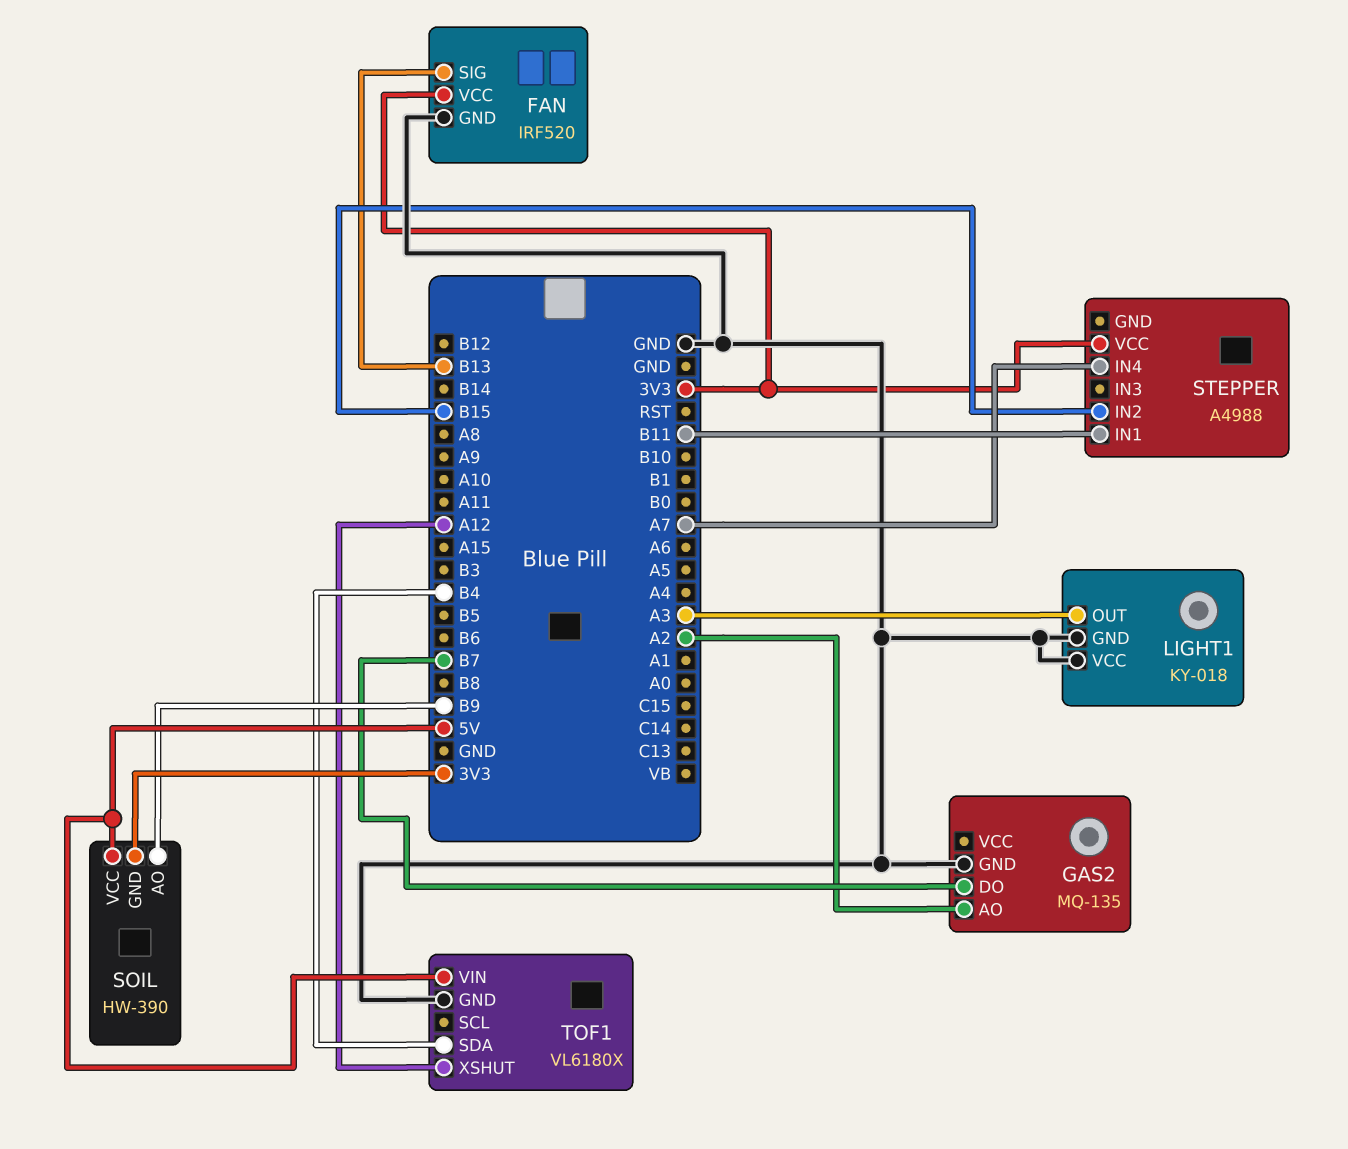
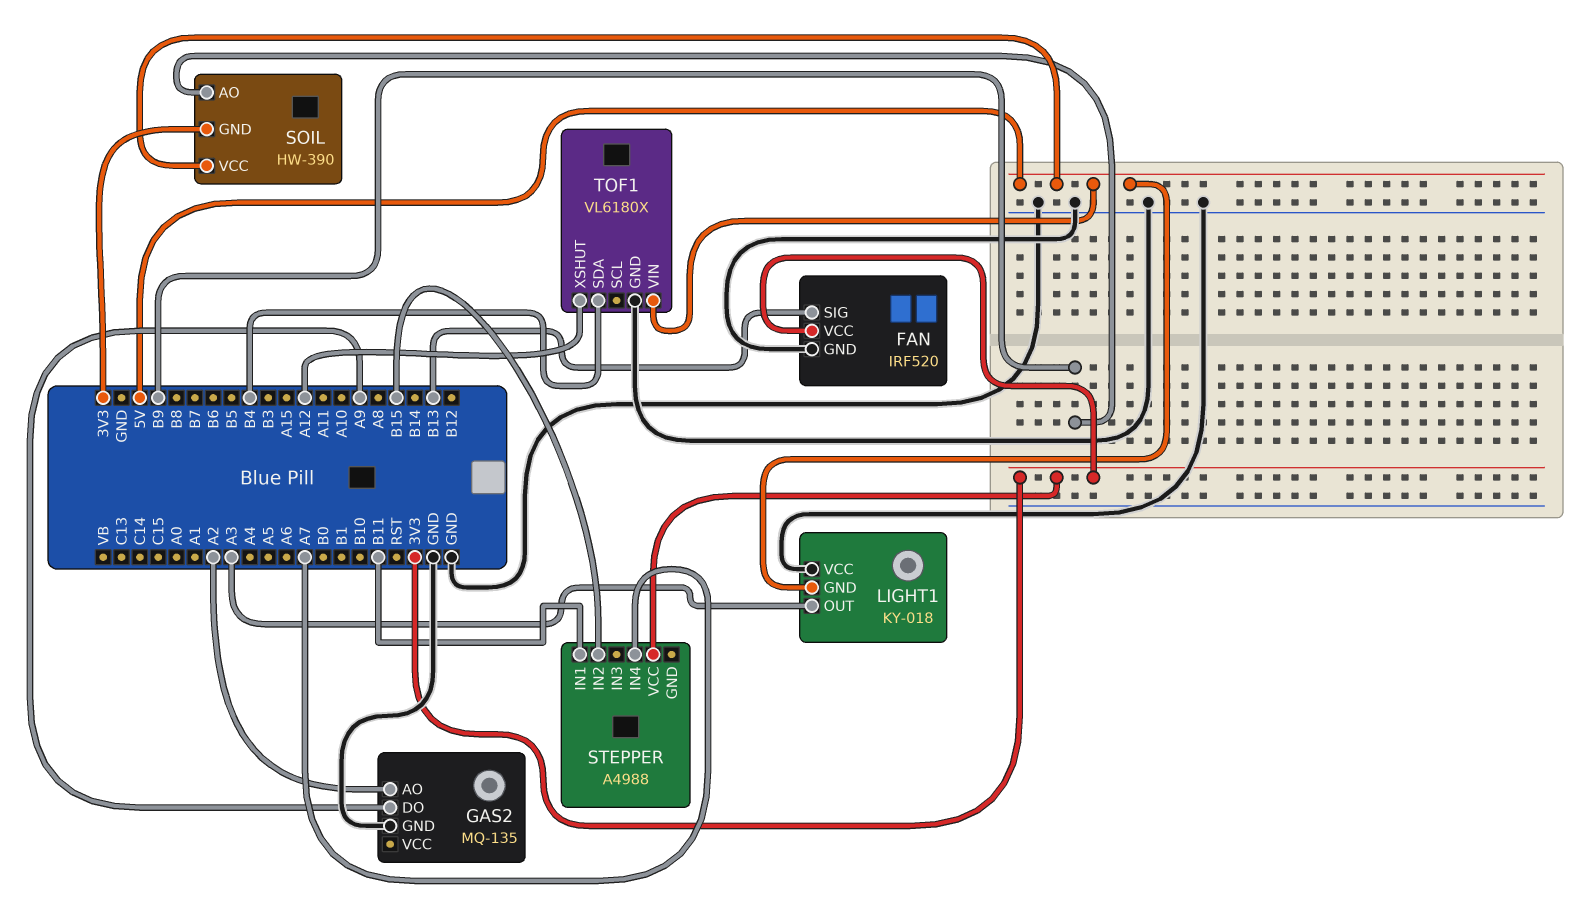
GAS2 pin DO: B7 -> A9
LIGHT1 pin GND: GND -> 5V

